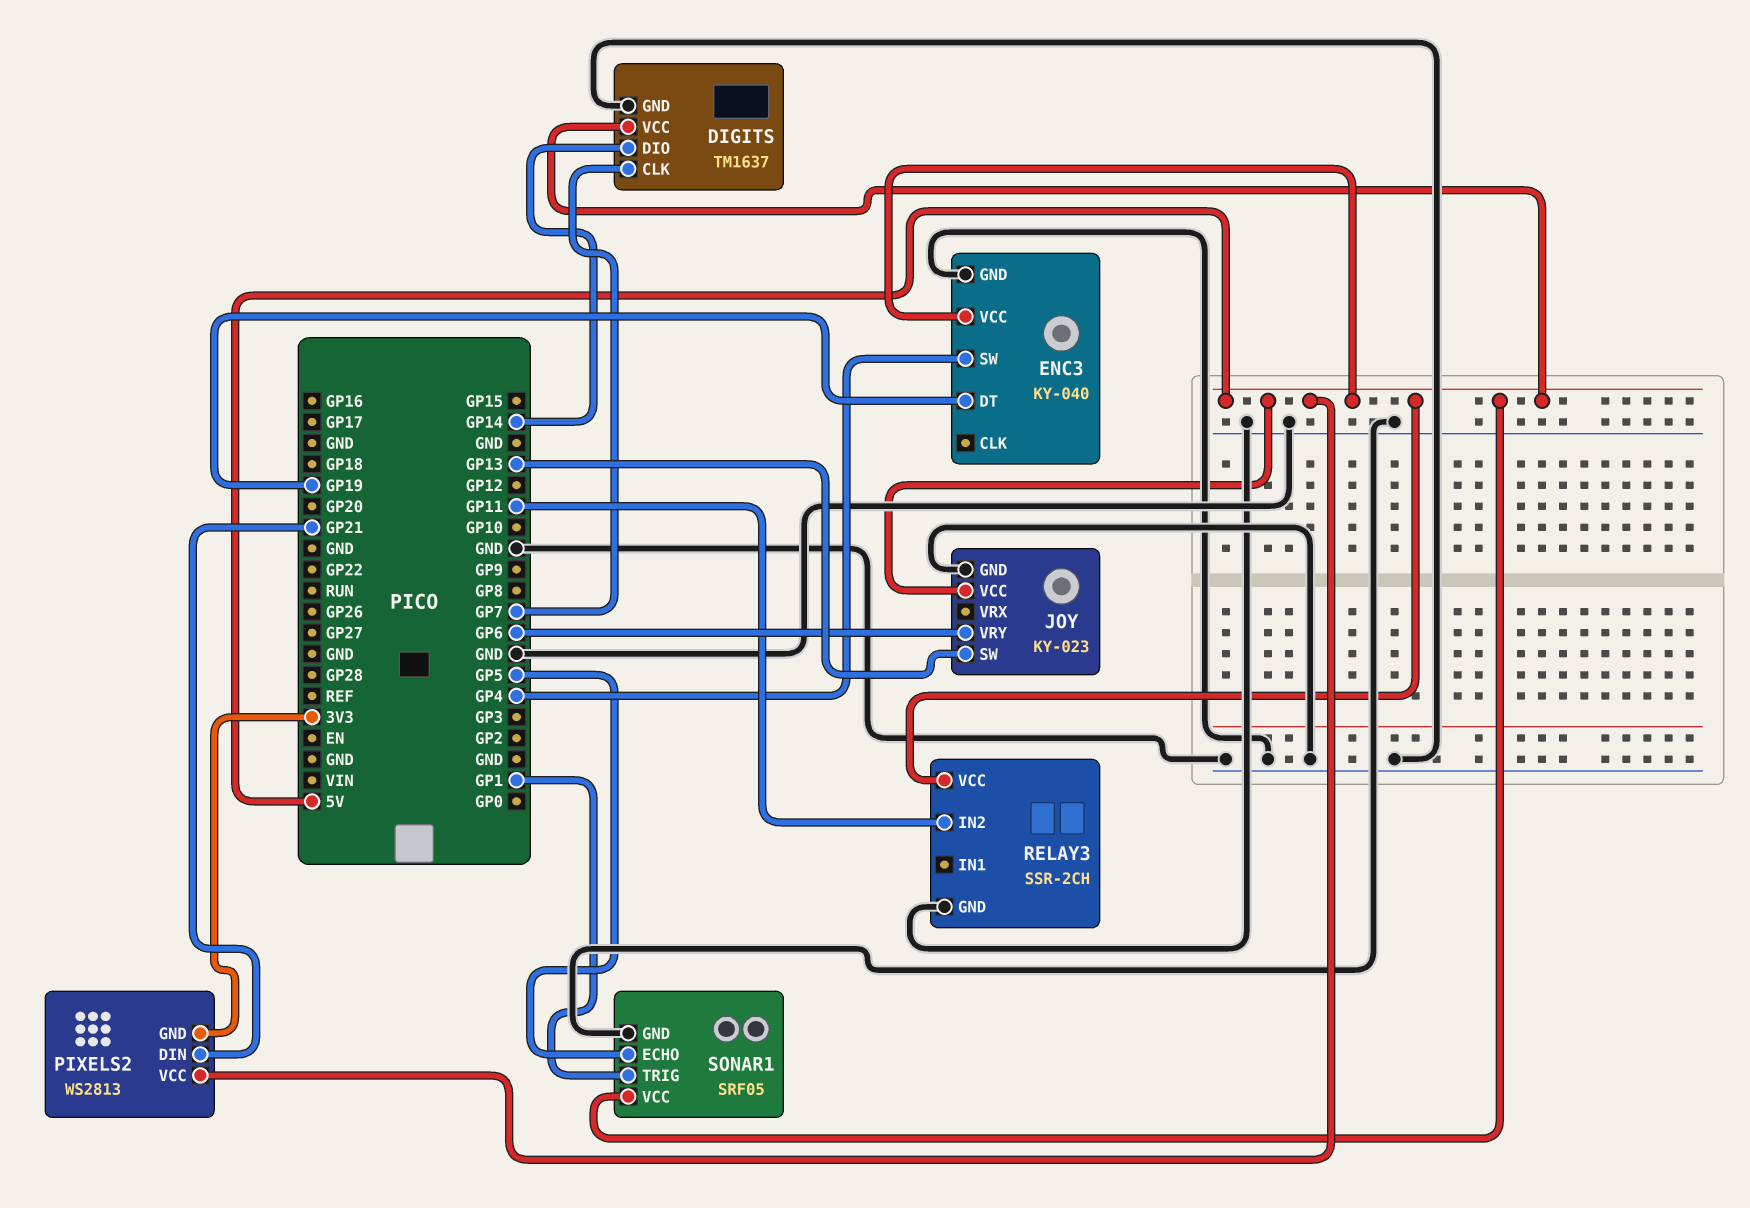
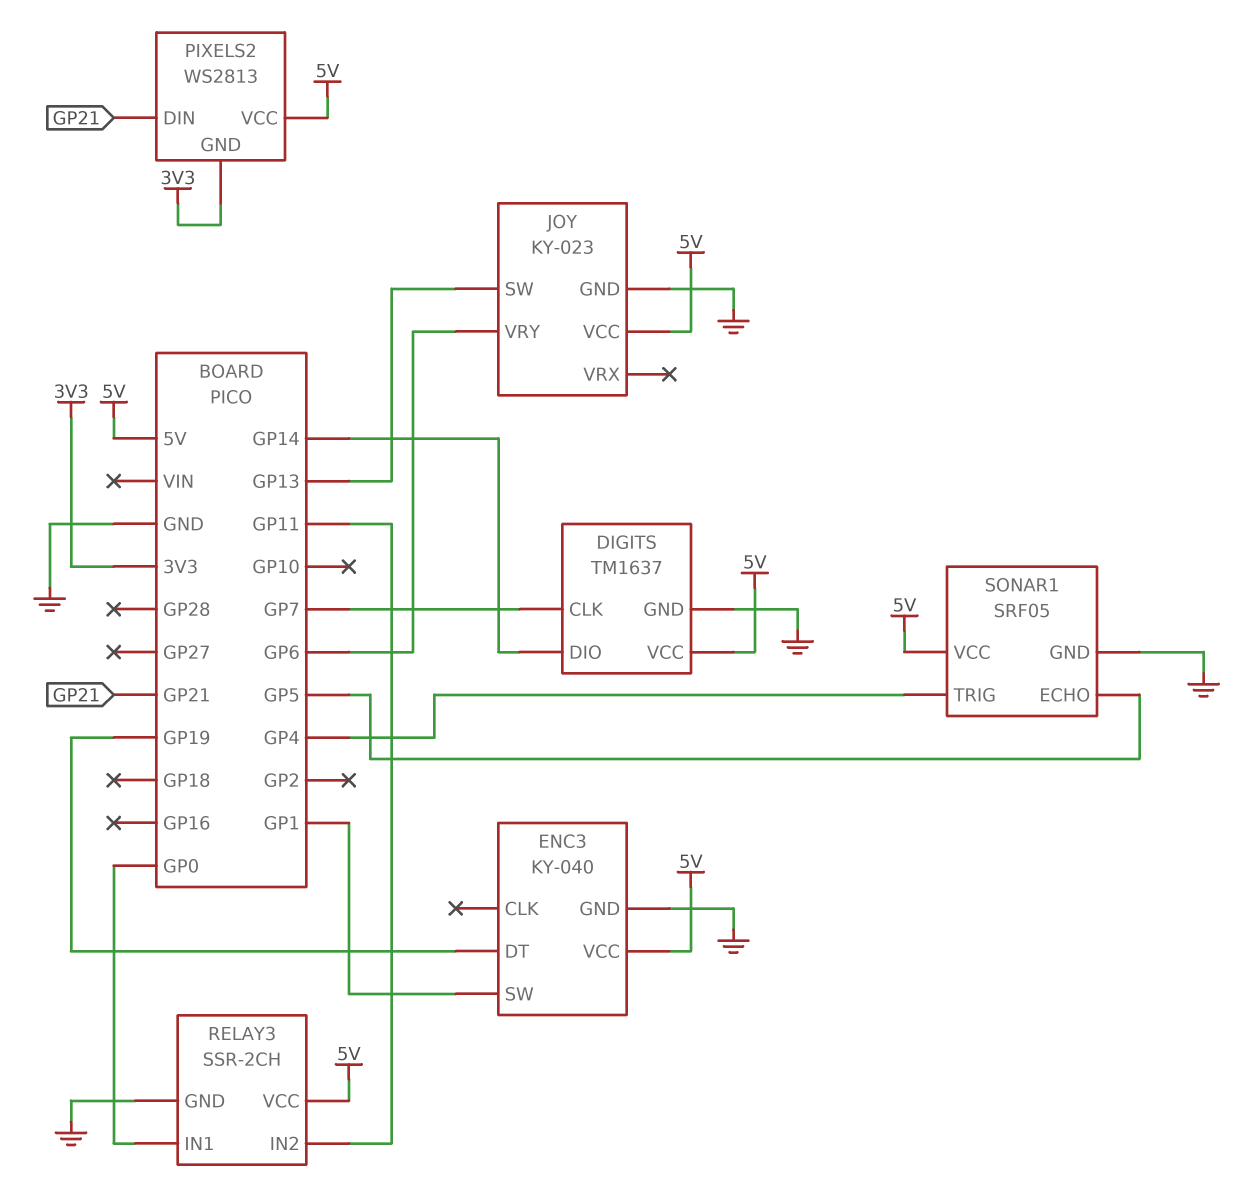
ENC3 pin SW: GP4 -> GP1
RELAY3 pin IN1: none -> GP0
SONAR1 pin TRIG: GP1 -> GP4

